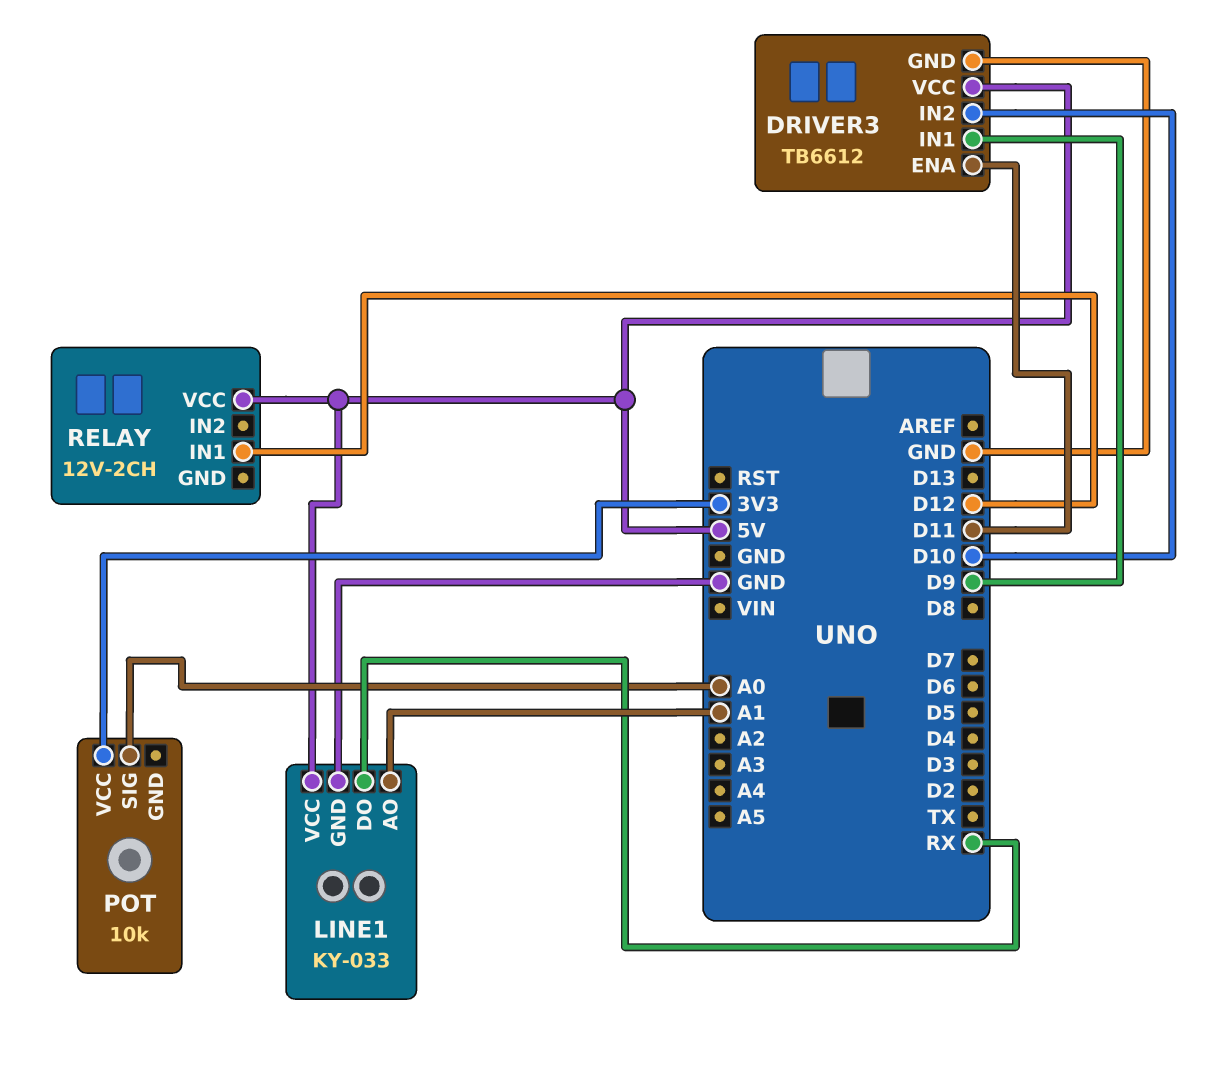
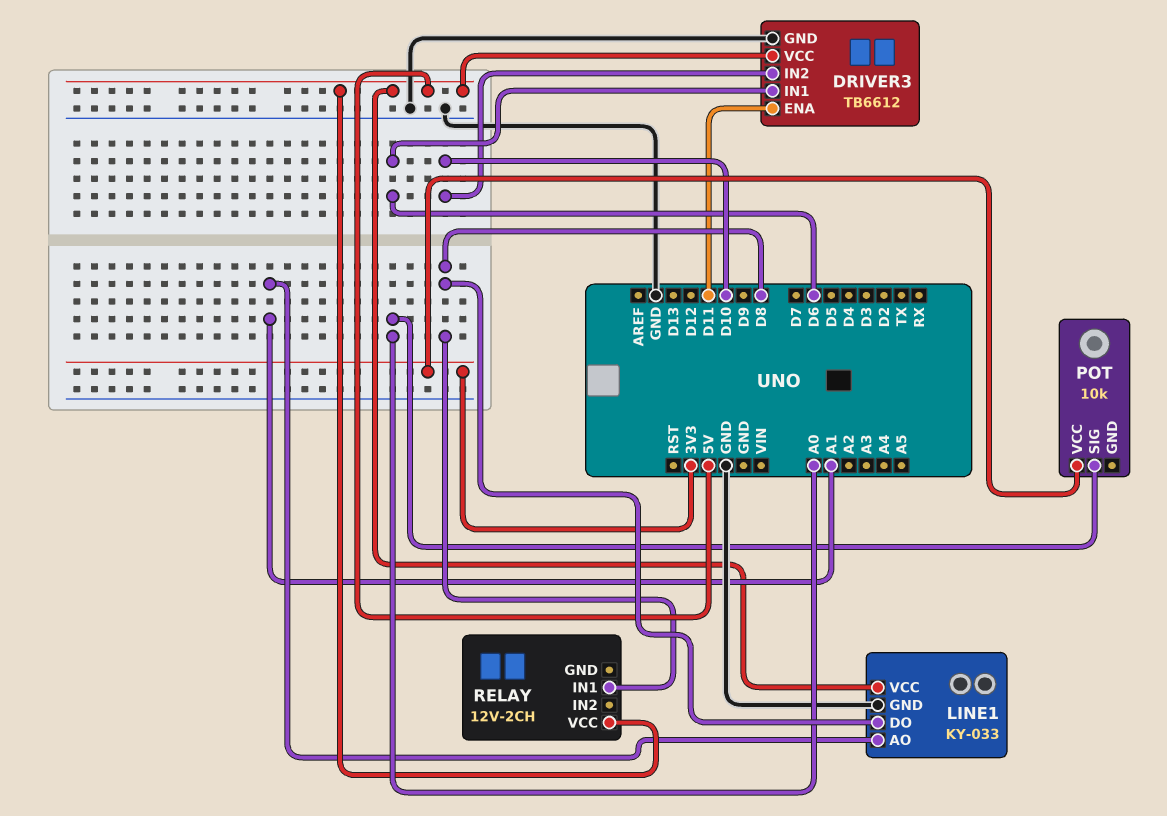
DRIVER3 pin IN1: D9 -> D6
LINE1 pin DO: RX -> D8
RELAY pin IN1: D12 -> D8

